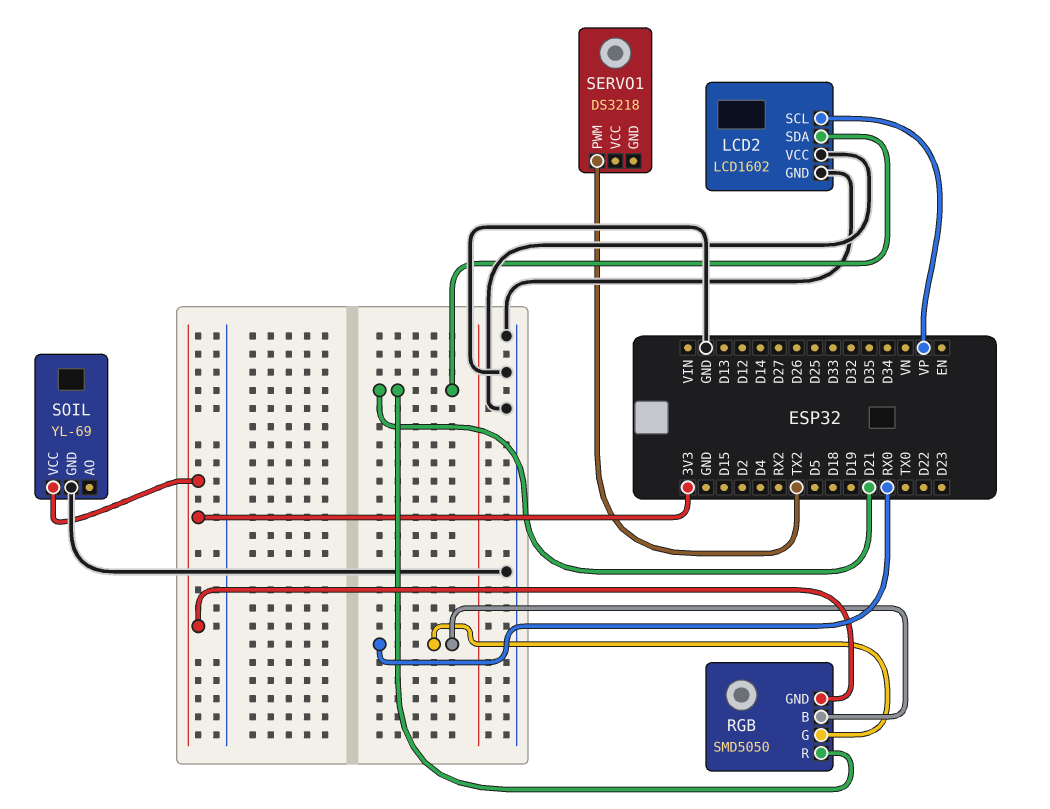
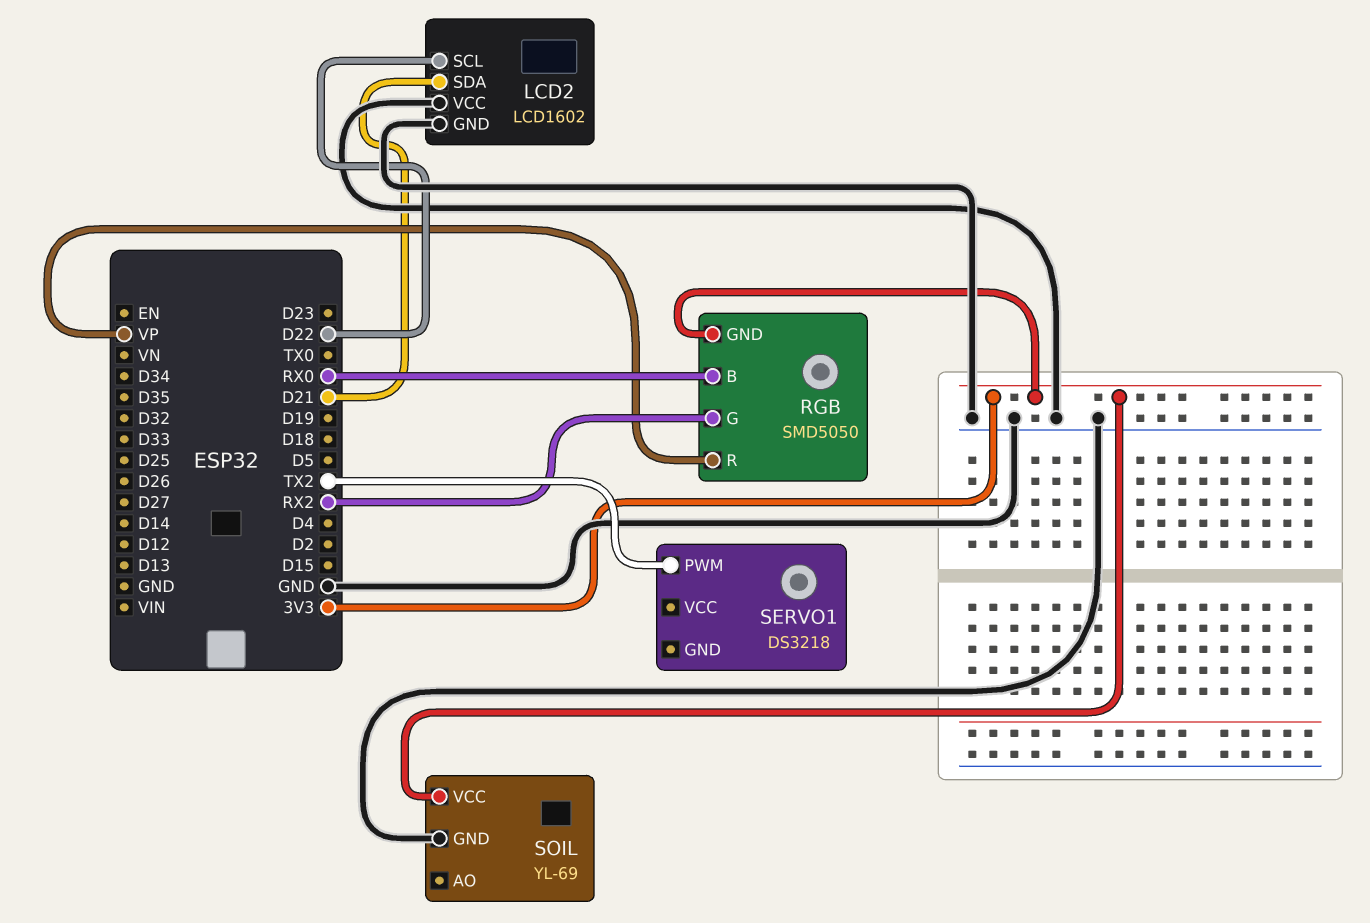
LCD2 pin SCL: VP -> D22
RGB pin G: RX0 -> RX2
RGB pin R: D21 -> VP

